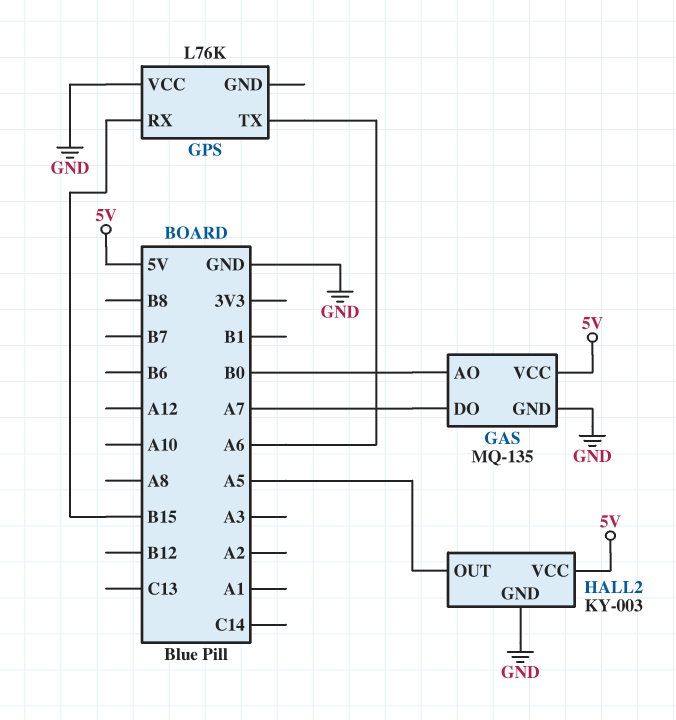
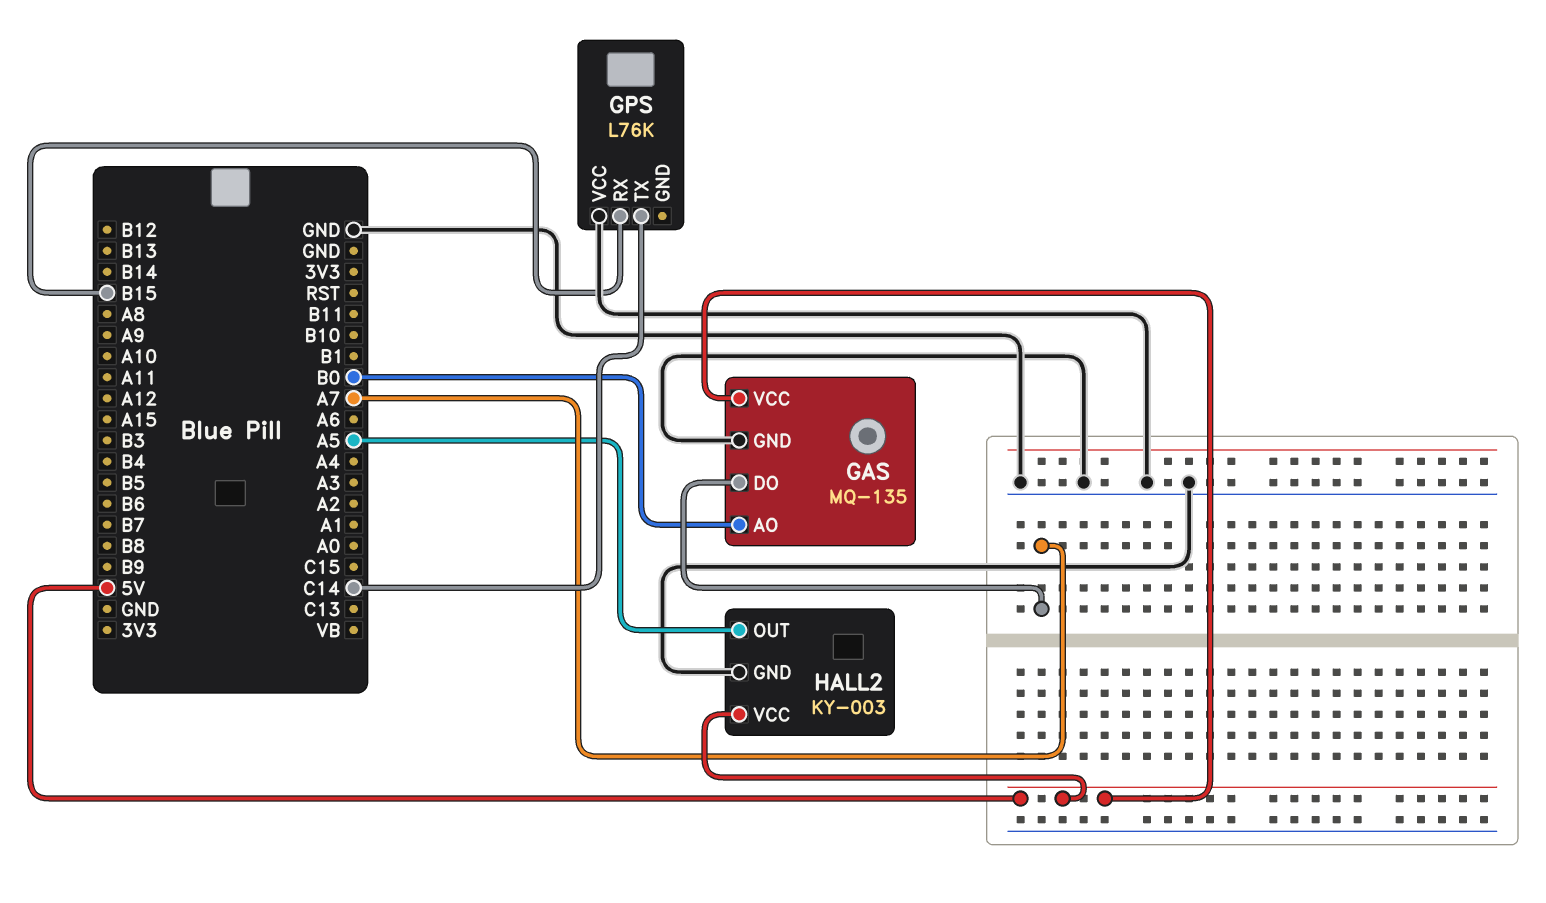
GPS pin TX: A6 -> C14

